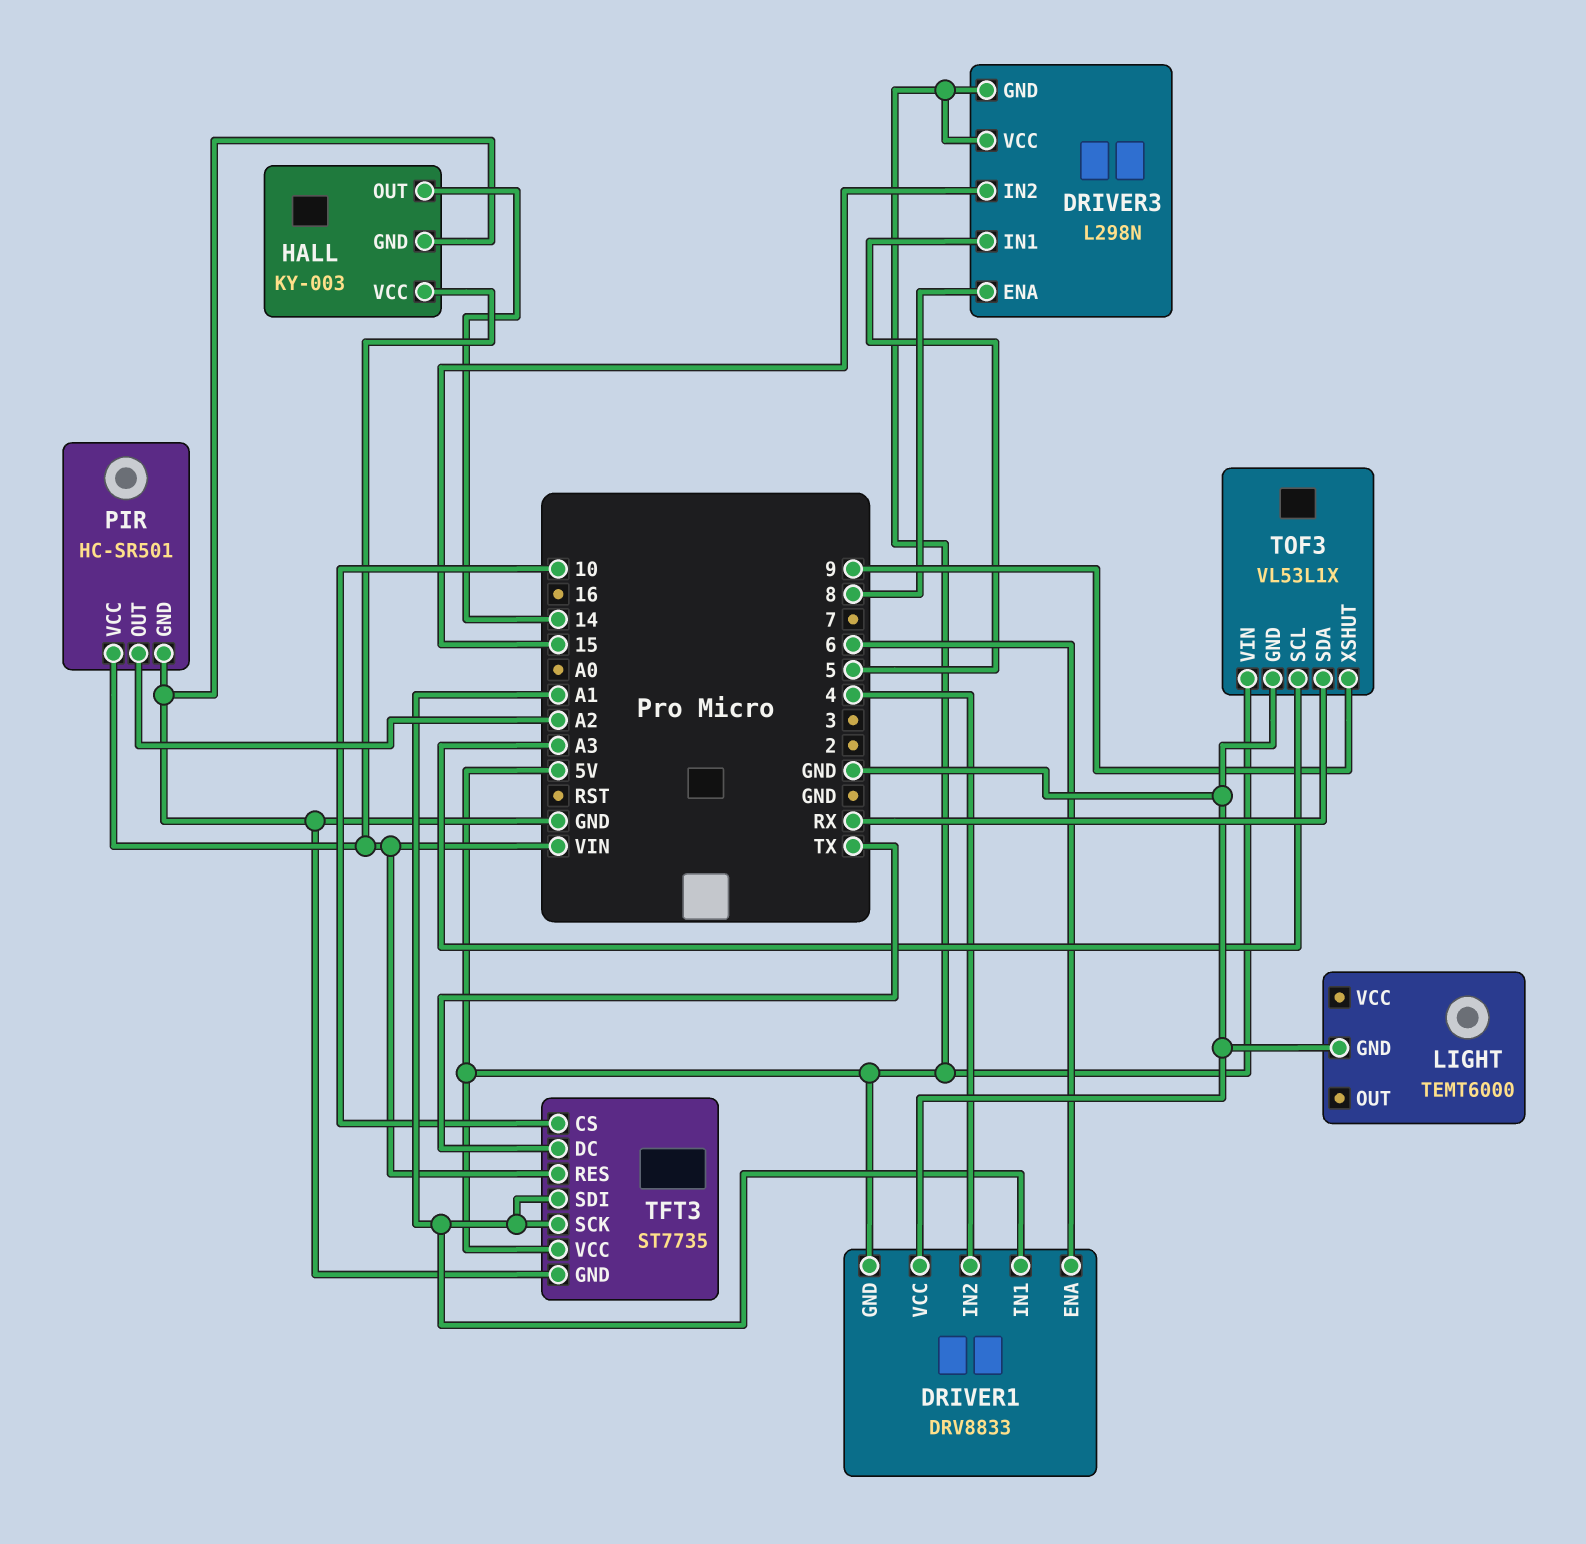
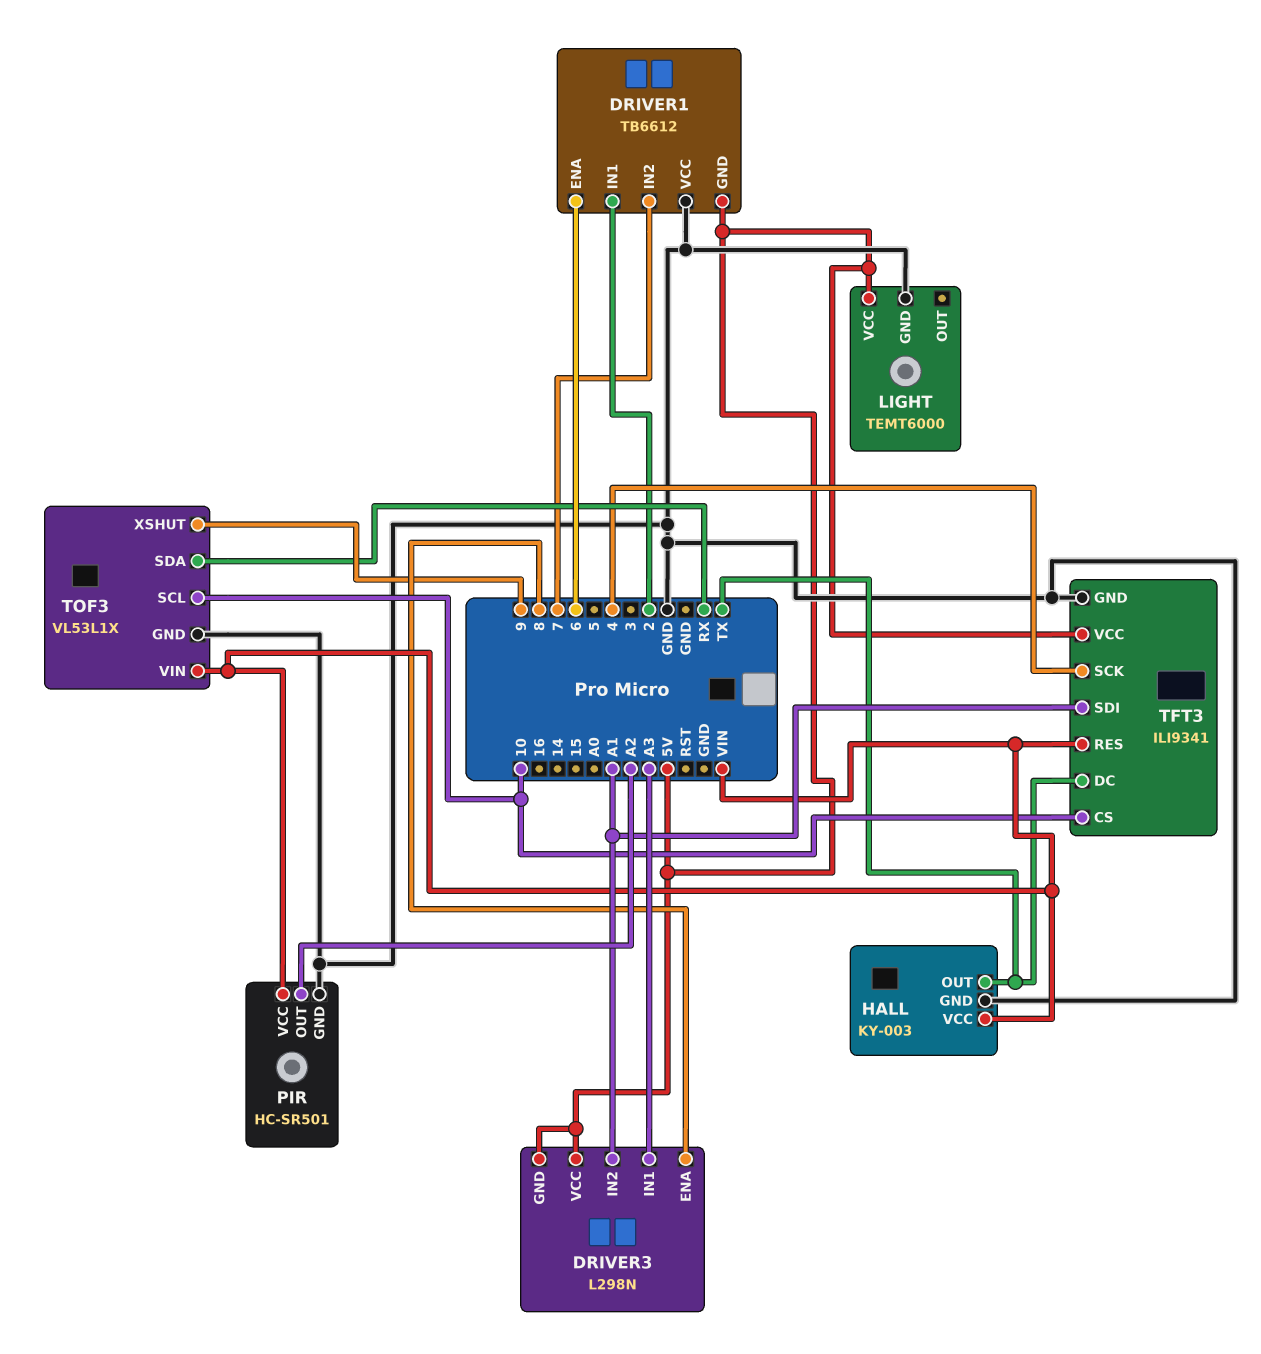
DRIVER1: DRV8833 -> TB6612
DRIVER1 pin IN1: A1 -> 2
DRIVER1 pin IN2: 4 -> 7
DRIVER3 pin IN1: 5 -> A3
DRIVER3 pin IN2: 15 -> A1
HALL pin OUT: 14 -> TX
LIGHT pin VCC: none -> 5V
TFT3: ST7735 -> ILI9341
TFT3 pin SCK: A1 -> 4
TOF3 pin SCL: A3 -> 10
TOF3 pin VIN: 5V -> VIN

